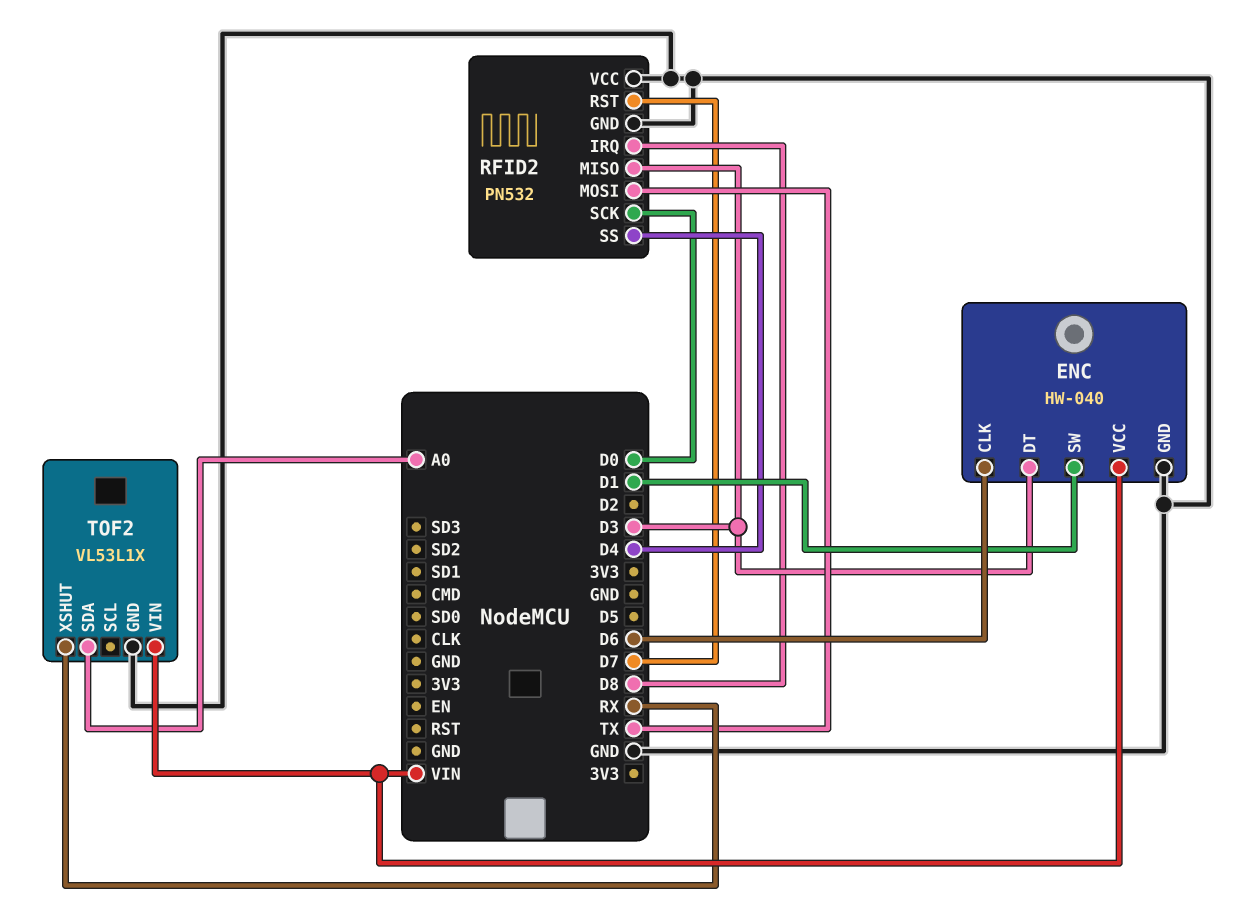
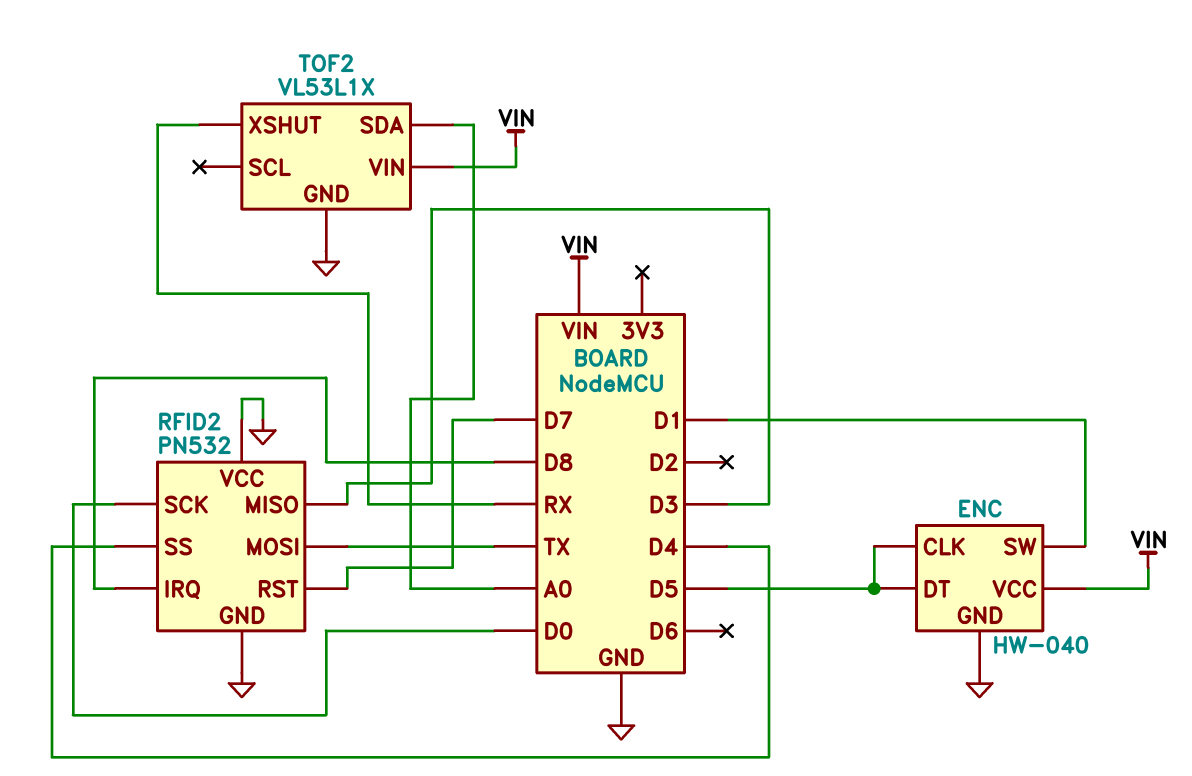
ENC pin CLK: D6 -> D5
ENC pin DT: D3 -> D5

